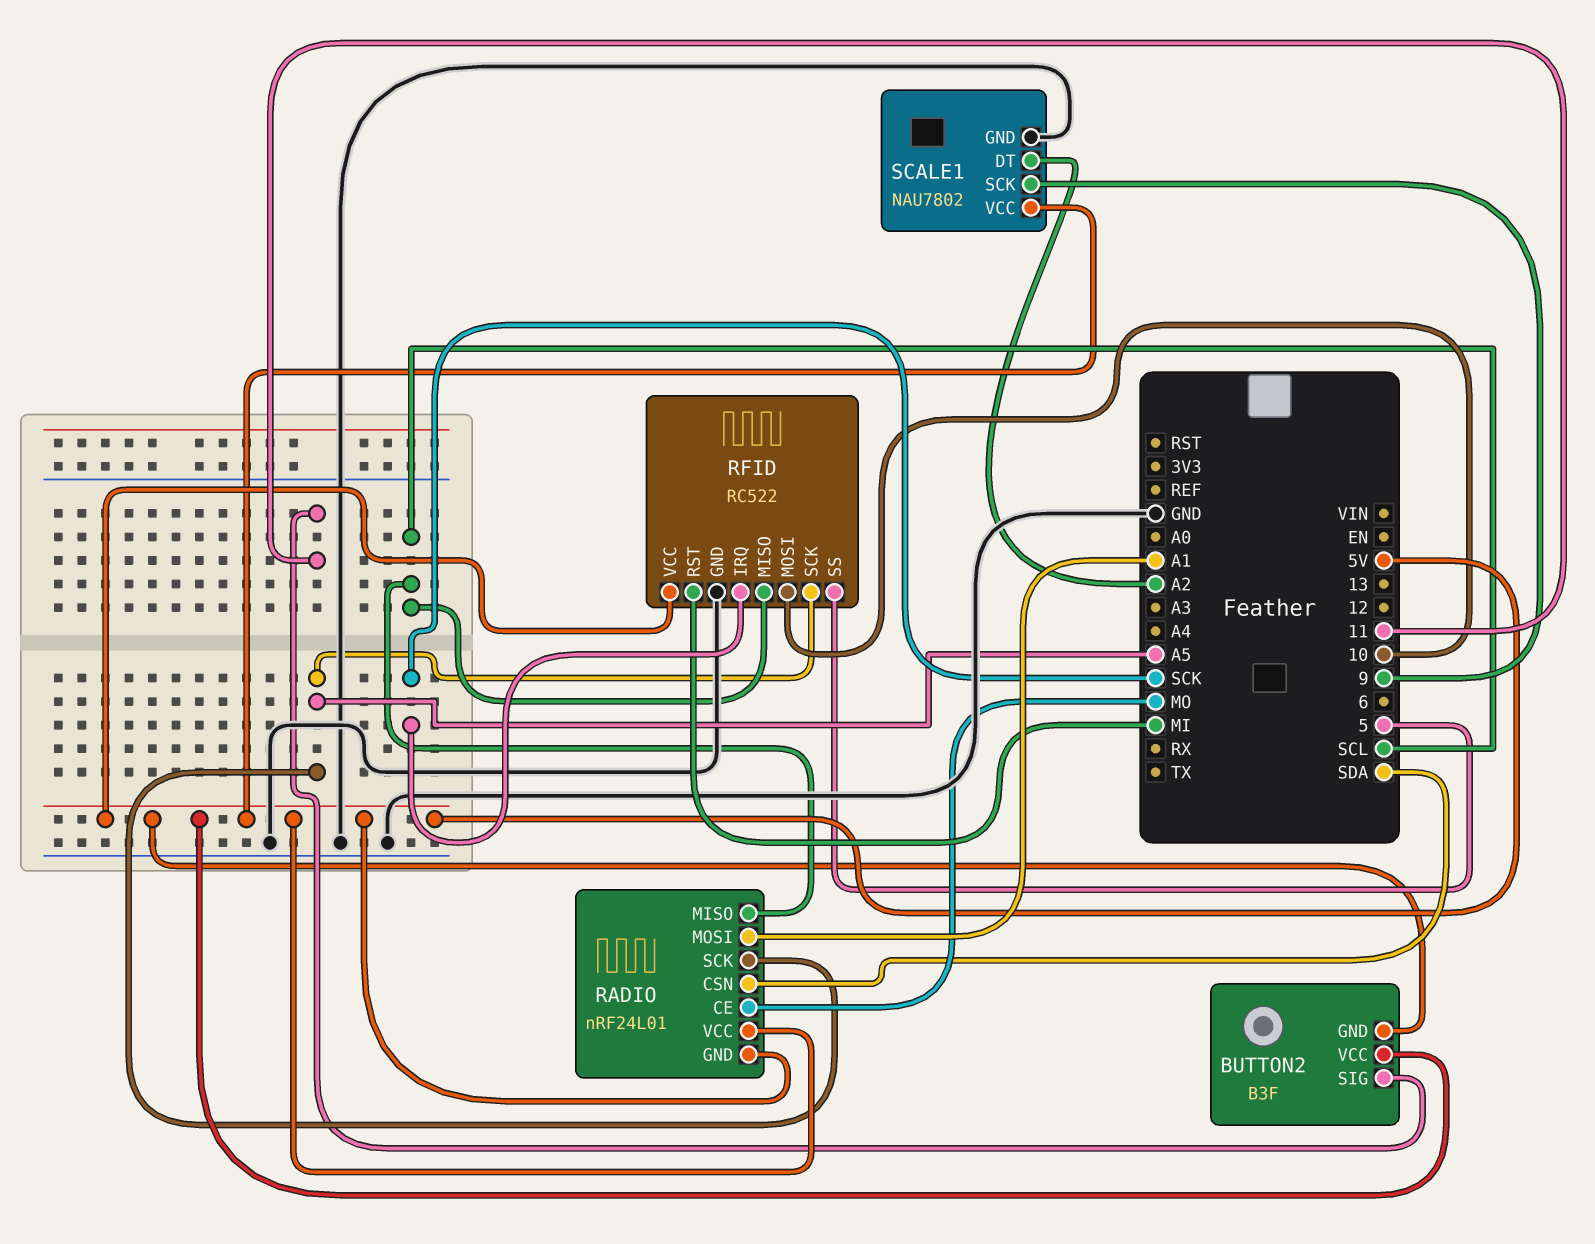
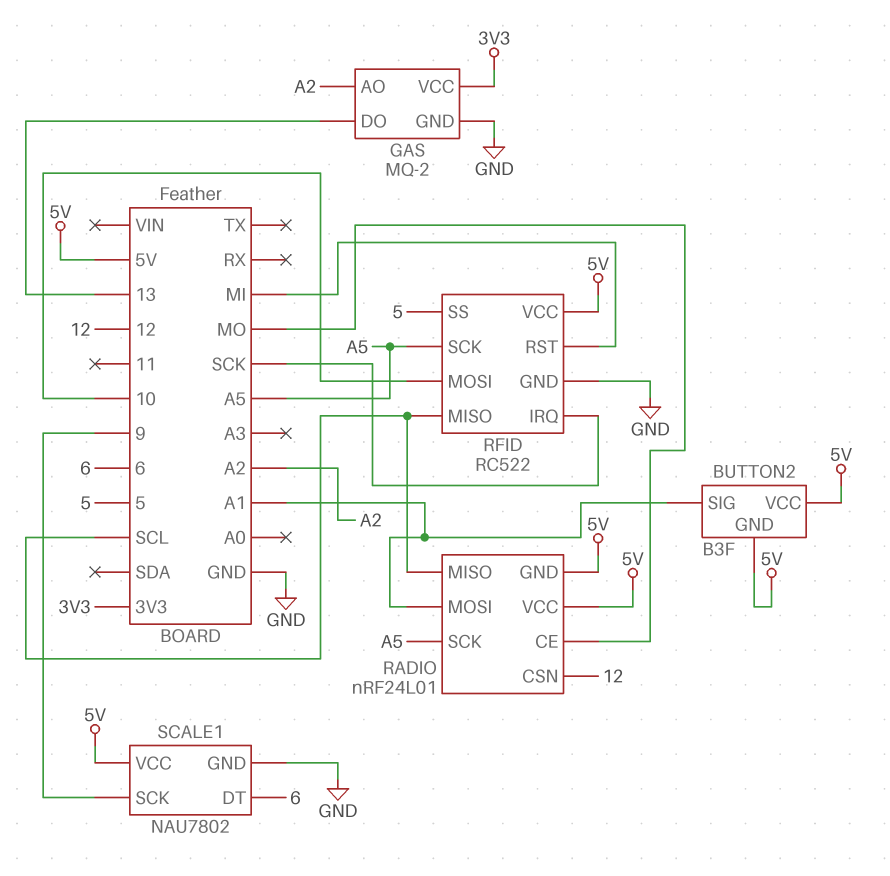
BUTTON2 pin SIG: 11 -> A1
GAS: none -> MQ-2
GAS pin AO: none -> A2
GAS pin DO: none -> 13
GAS pin GND: none -> GND
GAS pin VCC: none -> 3V3
RADIO pin CSN: SDA -> 12
SCALE1 pin DT: A2 -> 6

